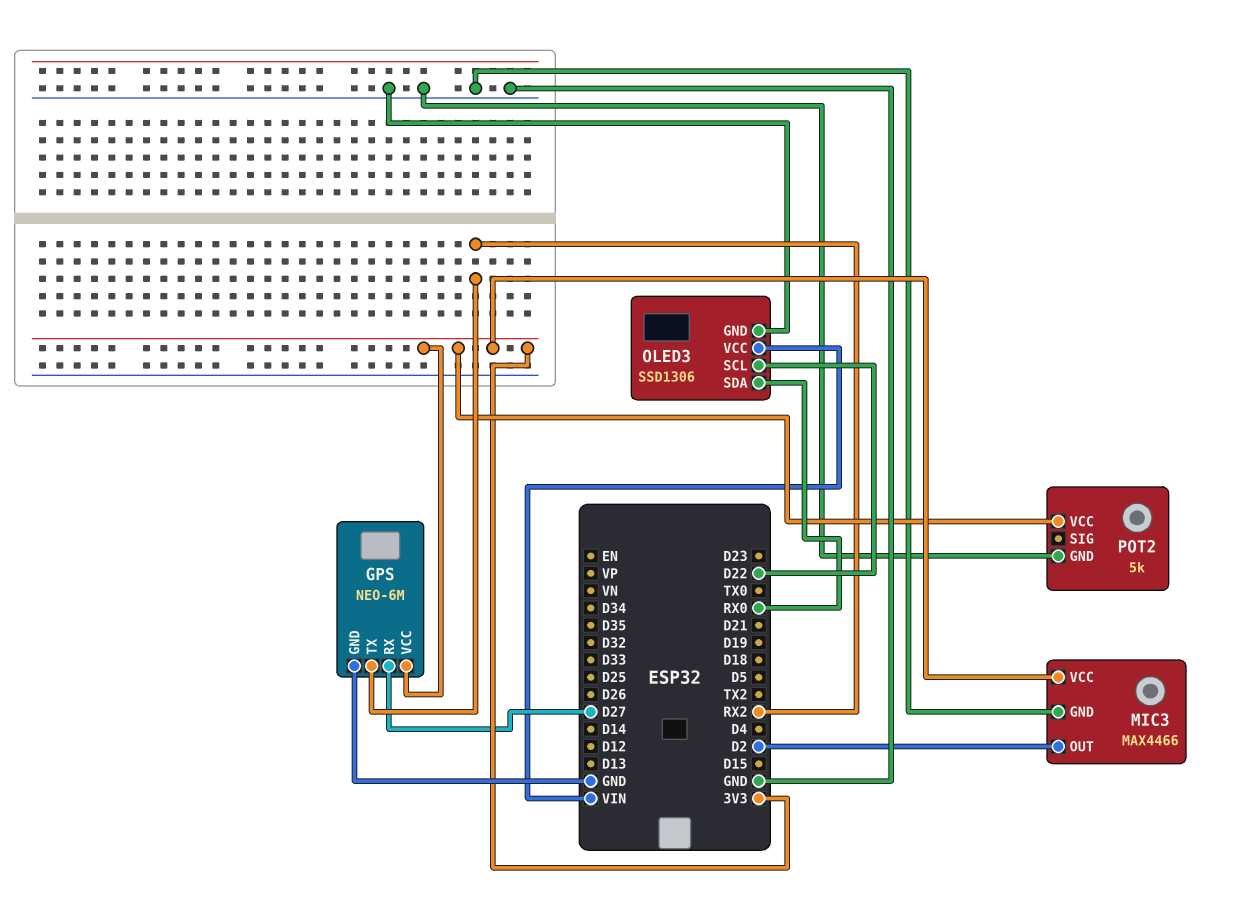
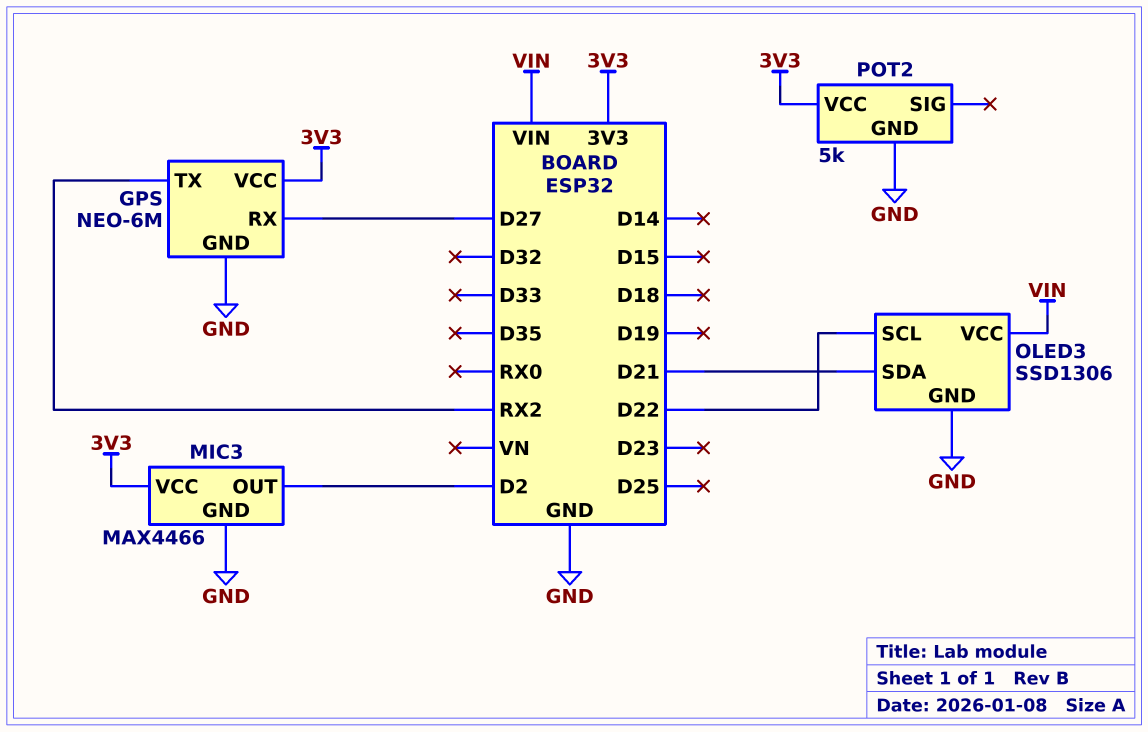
OLED3 pin SDA: RX0 -> D21

